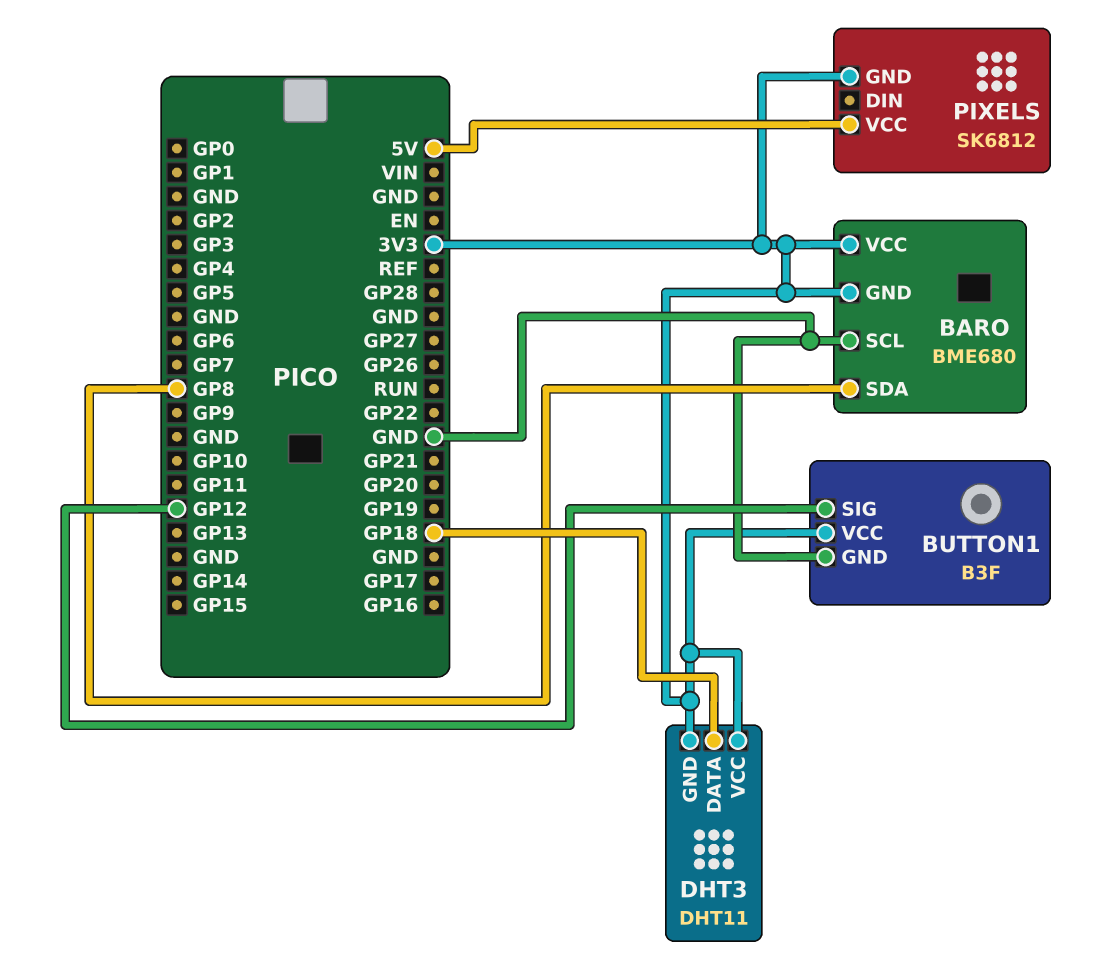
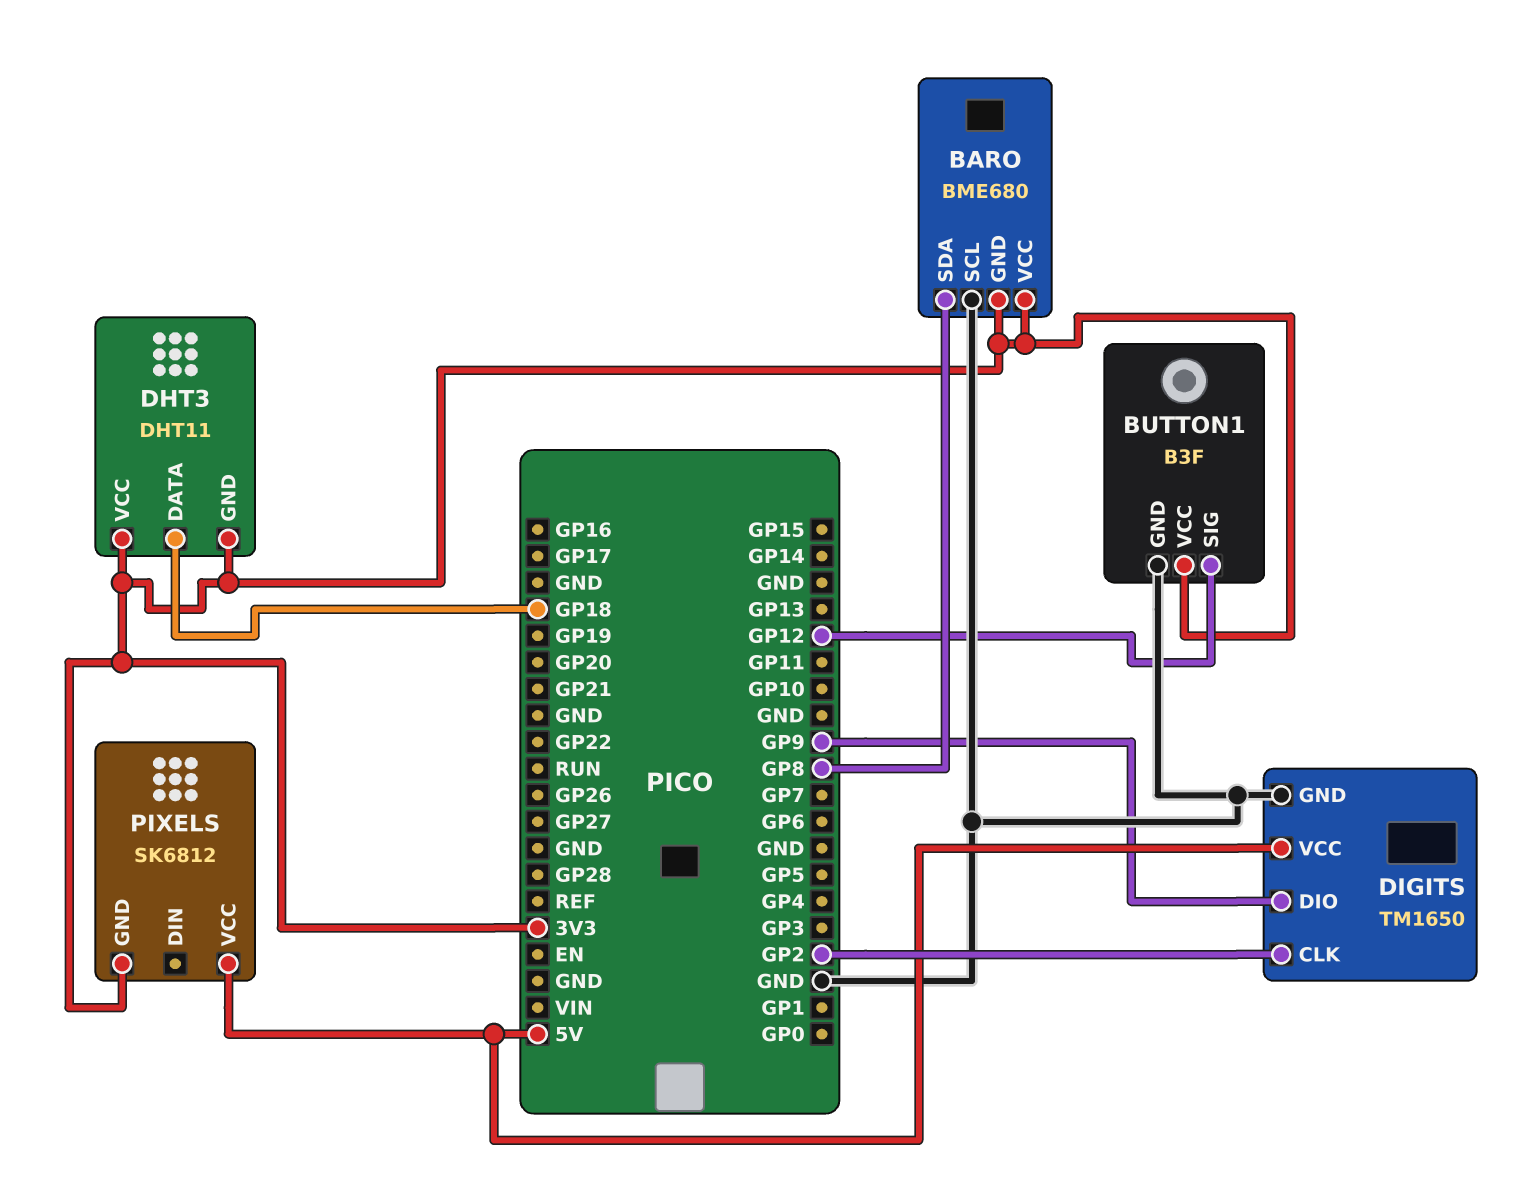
DIGITS: none -> TM1650
DIGITS pin CLK: none -> GP2
DIGITS pin DIO: none -> GP9
DIGITS pin GND: none -> GND
DIGITS pin VCC: none -> 5V

